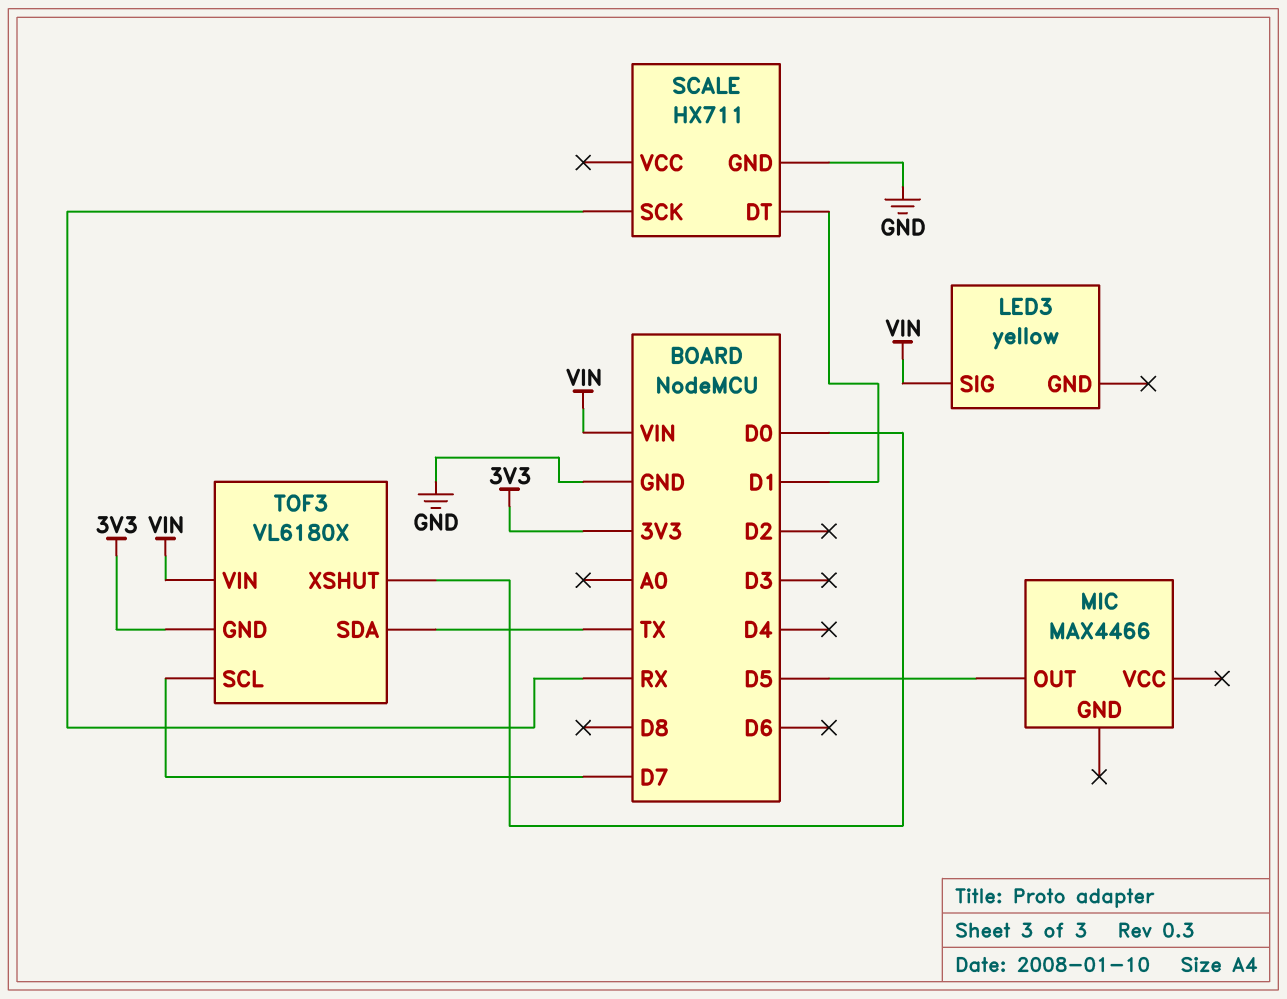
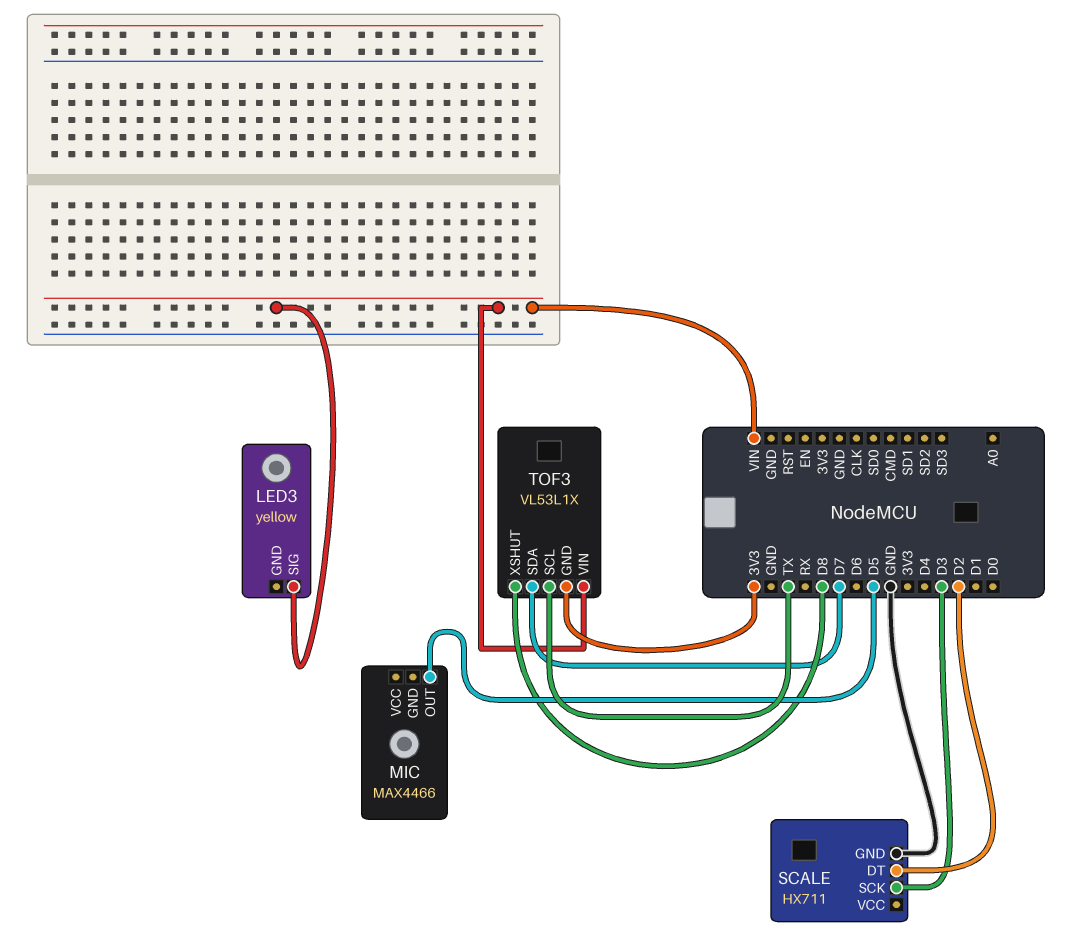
SCALE pin DT: D1 -> D2
SCALE pin SCK: RX -> D3
TOF3: VL6180X -> VL53L1X
TOF3 pin SCL: D7 -> TX
TOF3 pin SDA: TX -> D7
TOF3 pin XSHUT: D0 -> D8

